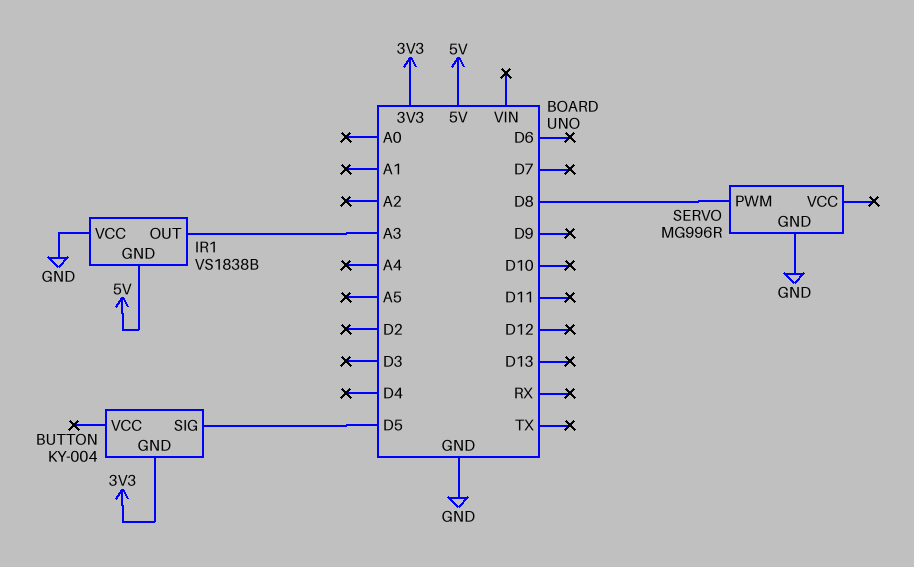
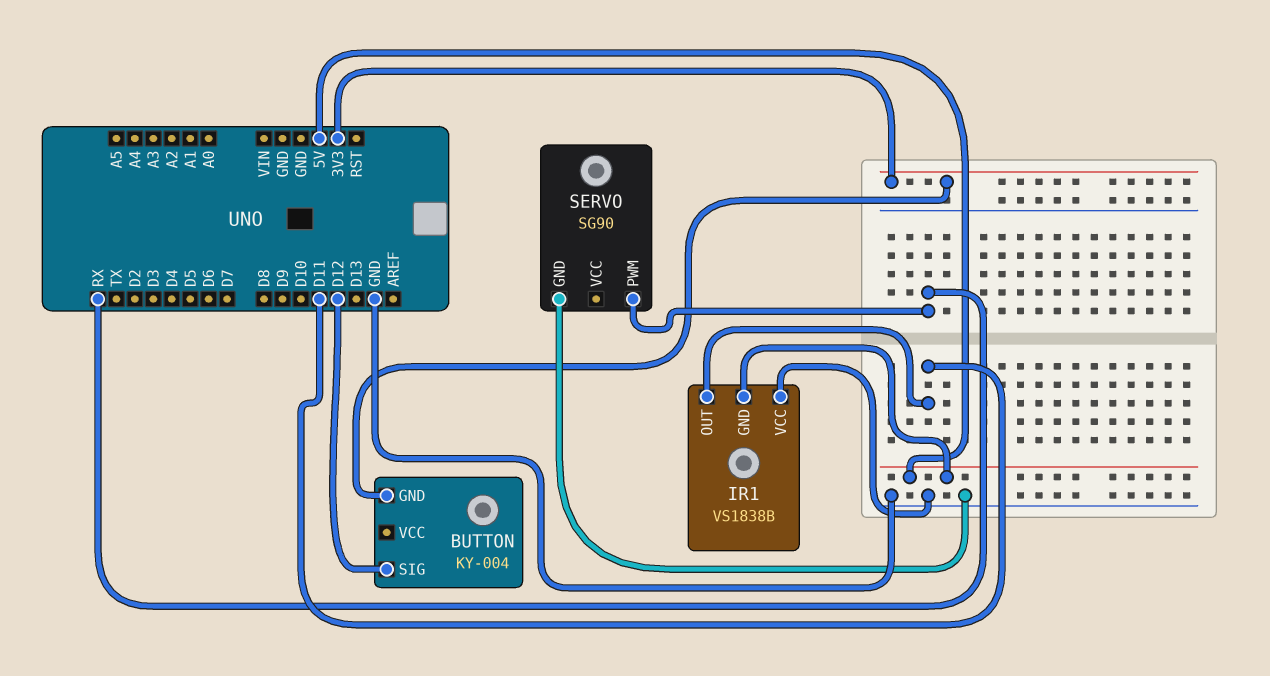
BUTTON pin SIG: D5 -> D12
IR1 pin OUT: A3 -> D11
SERVO: MG996R -> SG90
SERVO pin PWM: D8 -> RX

